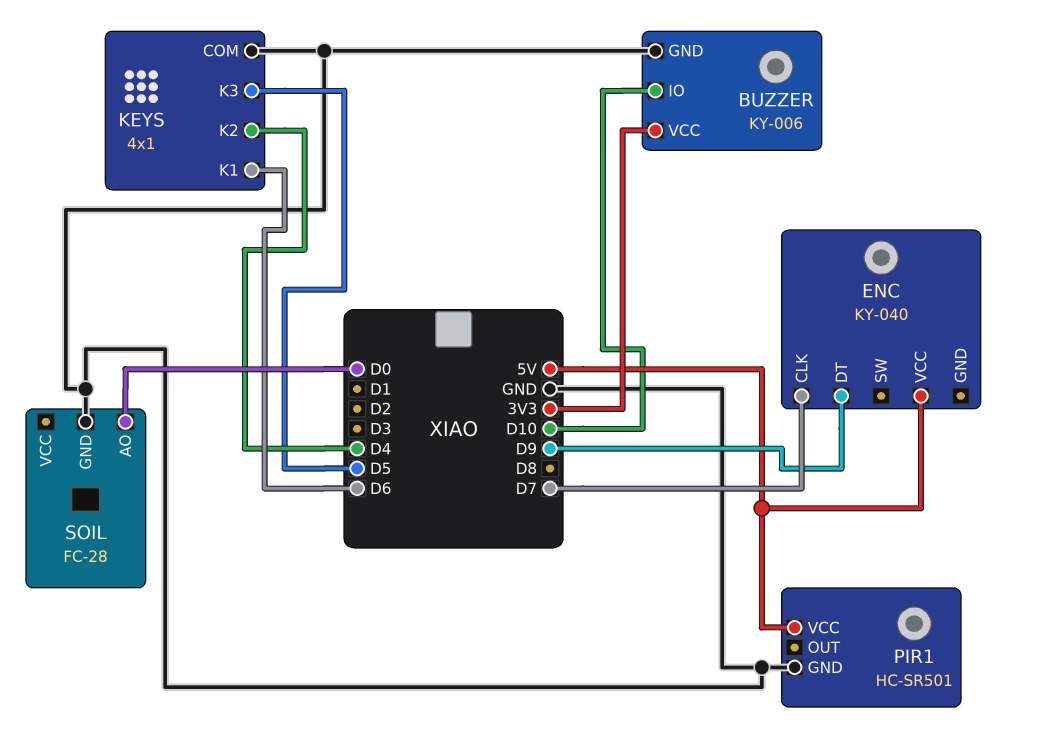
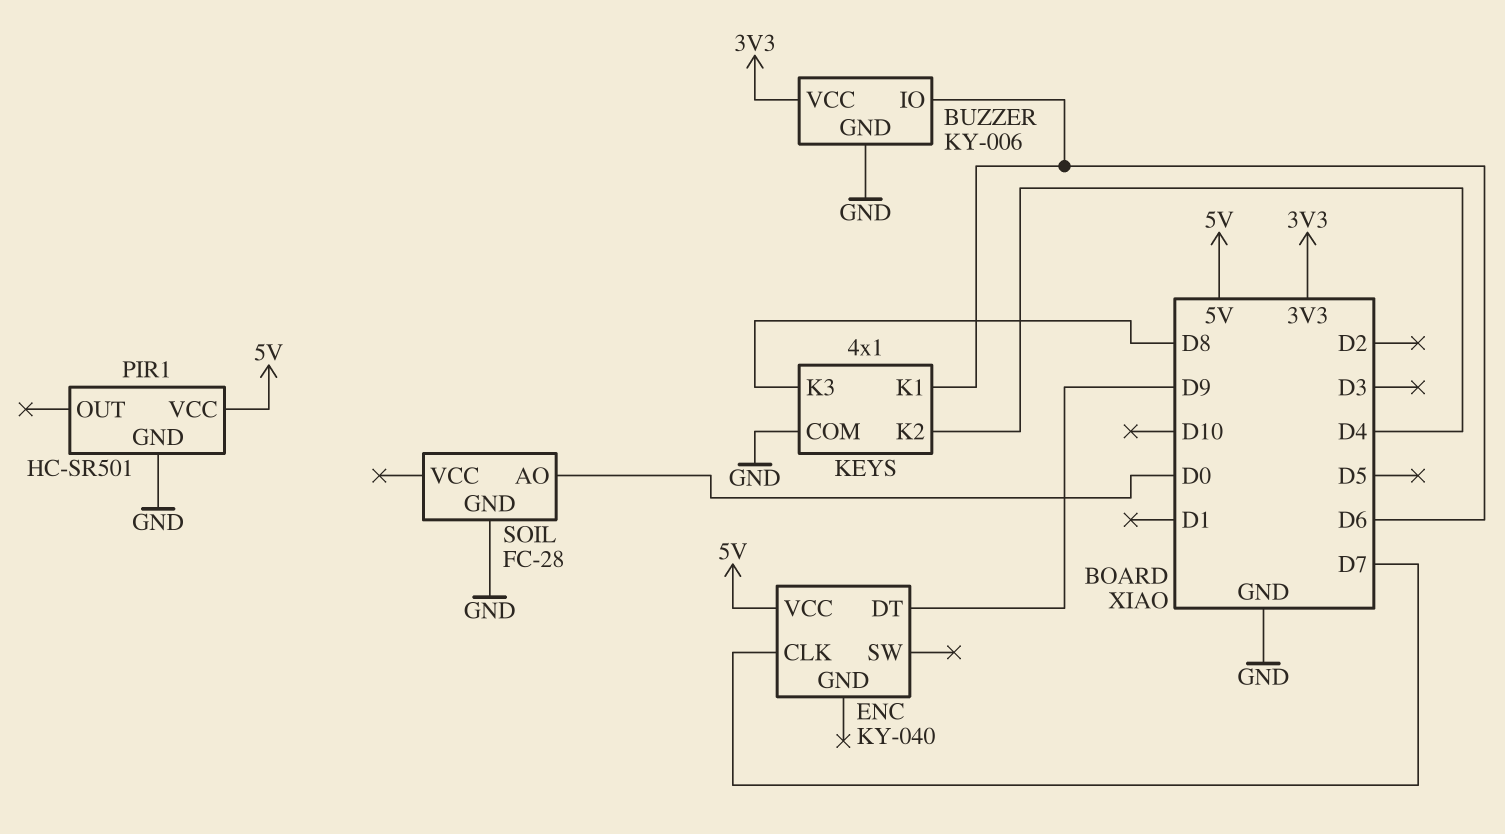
BUZZER pin IO: D10 -> D6
KEYS pin K3: D5 -> D8

